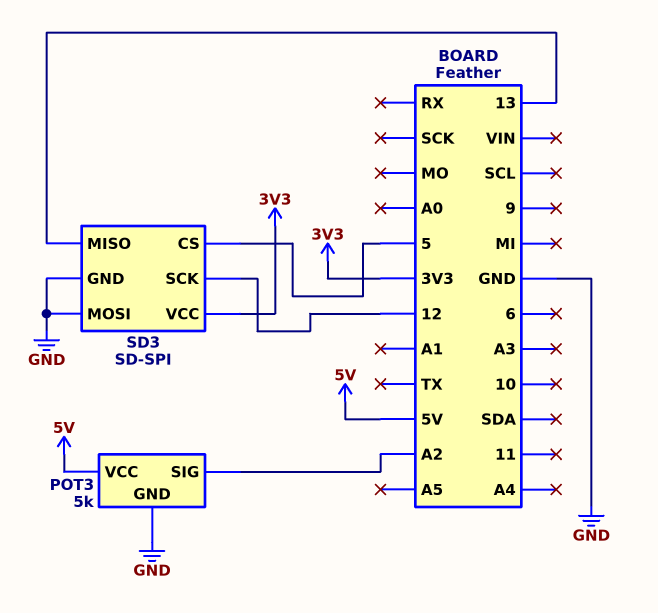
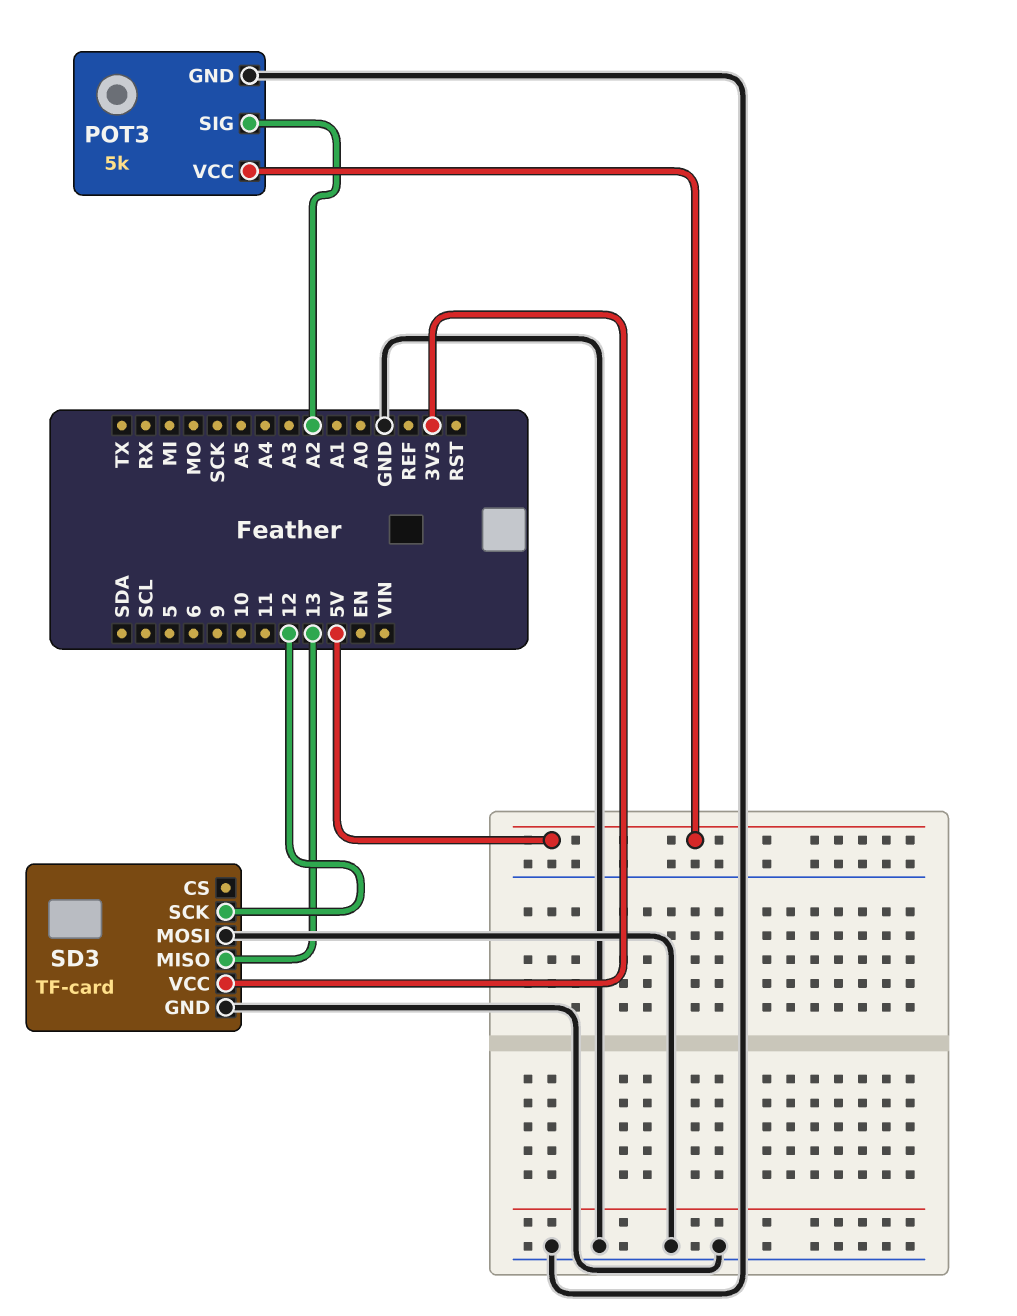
SD3: SD-SPI -> TF-card
SD3 pin CS: 5 -> none

